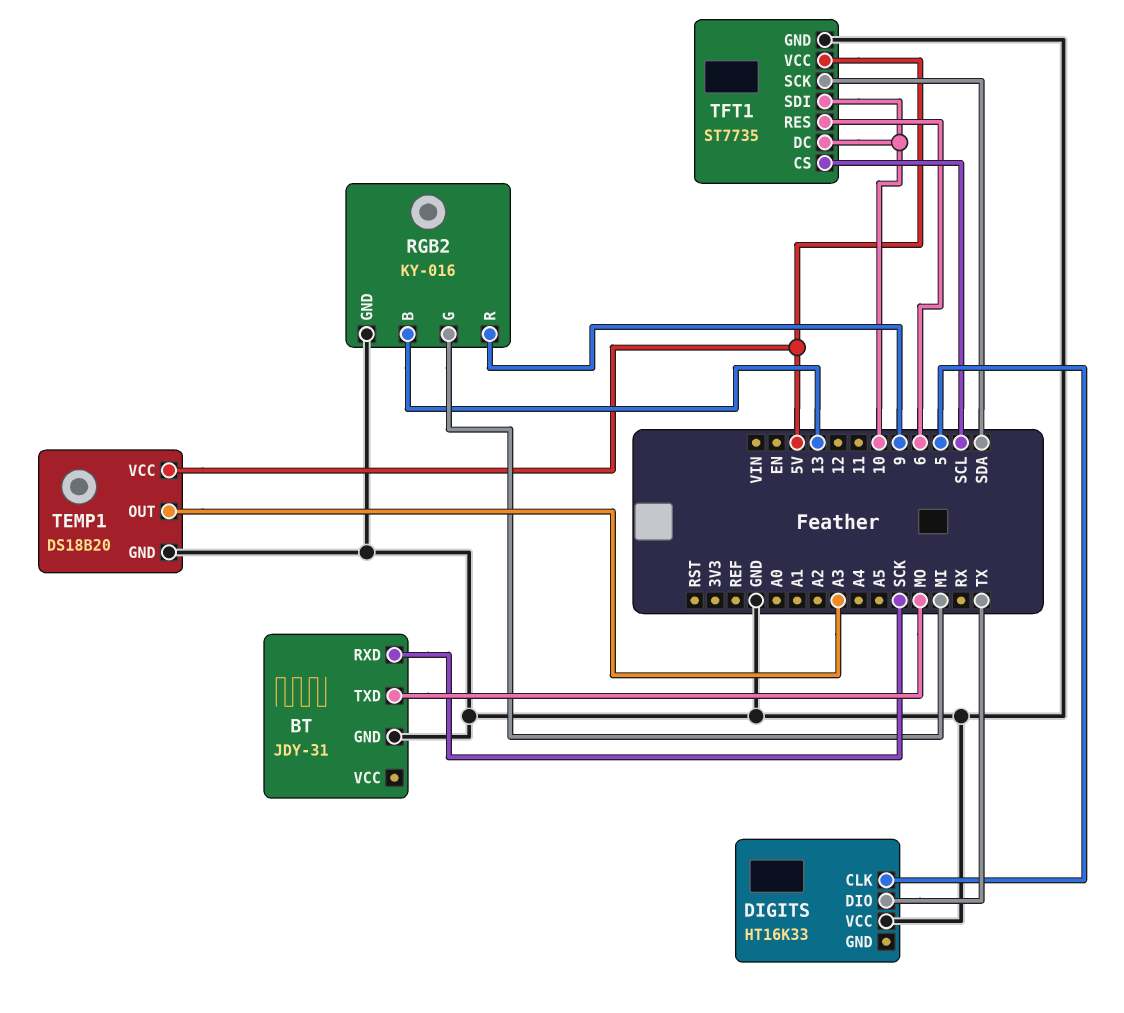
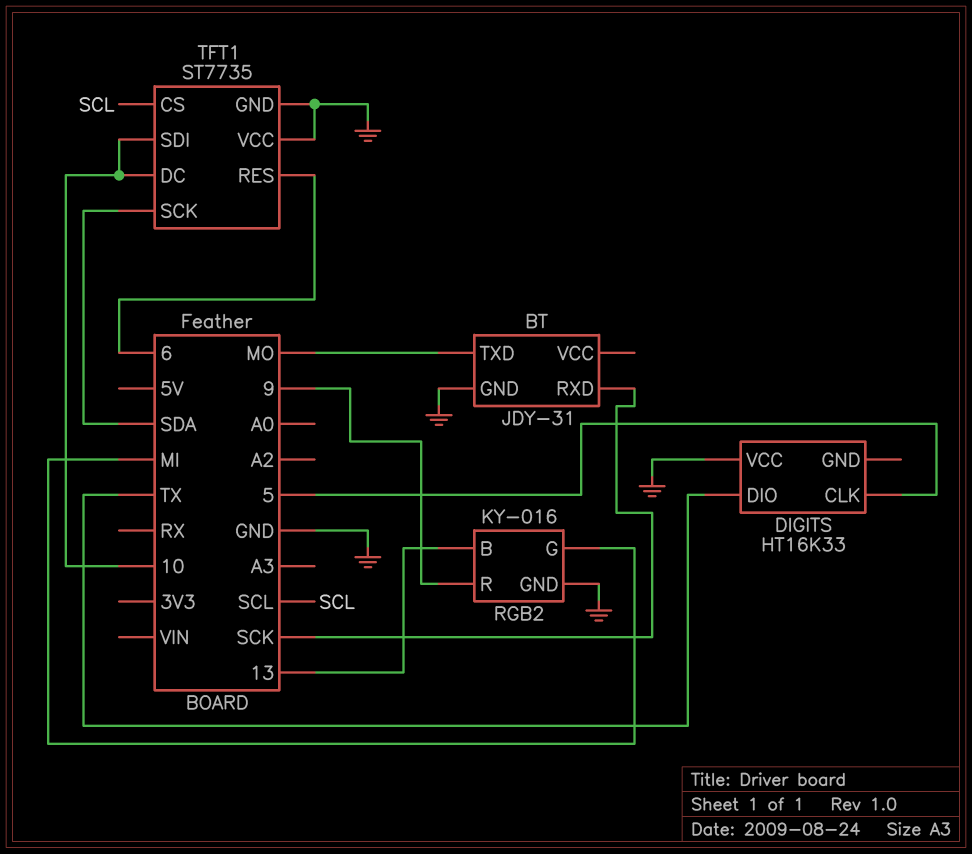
TEMP1: DS18B20 -> none
TEMP1 pin GND: GND -> none
TEMP1 pin OUT: A3 -> none
TEMP1 pin VCC: 5V -> none
TFT1 pin VCC: 5V -> GND

